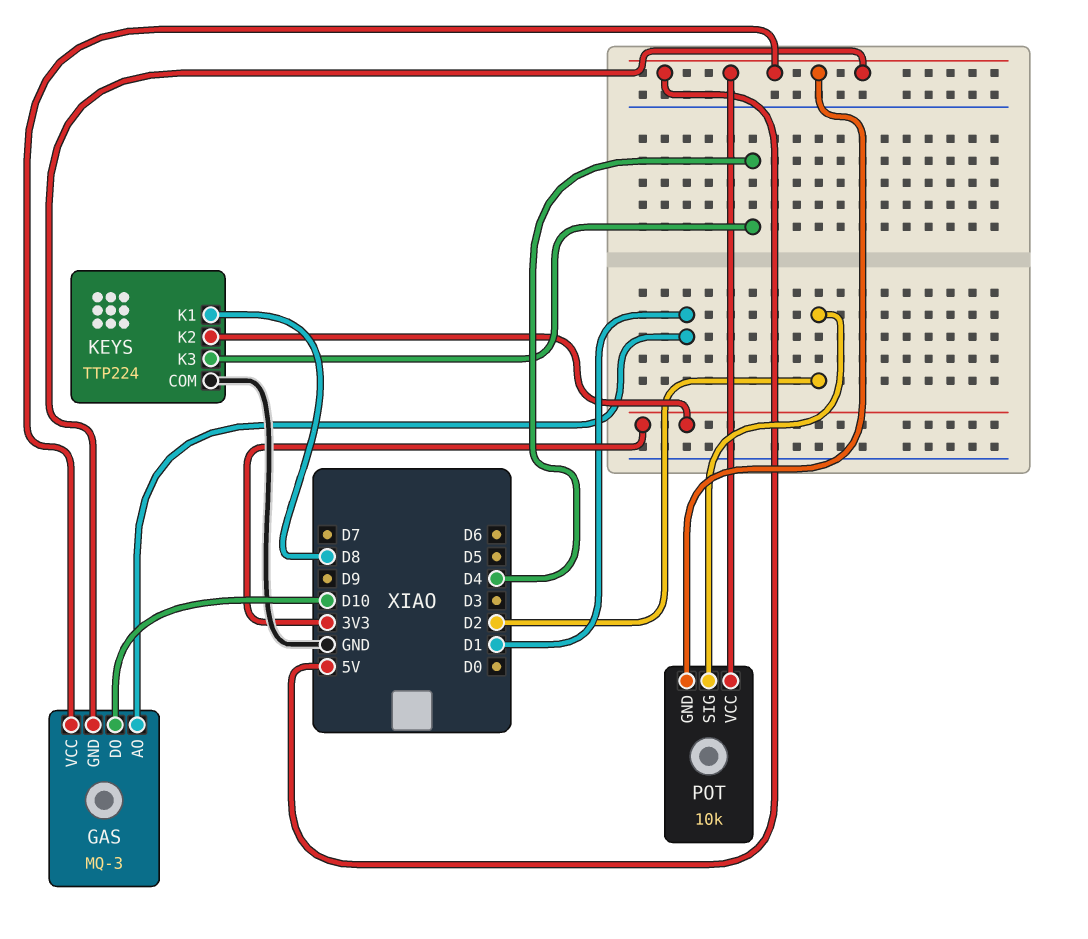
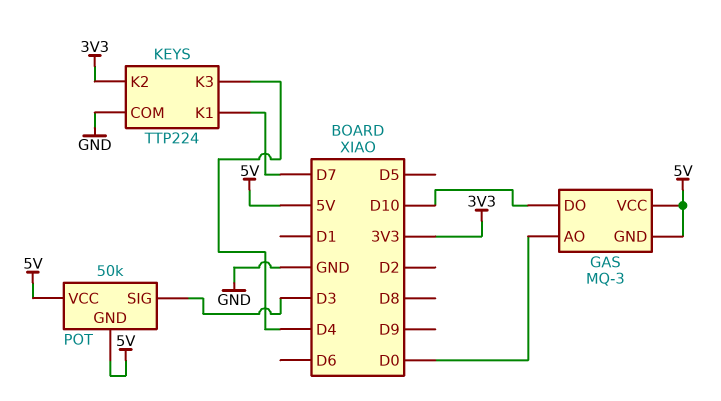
GAS pin AO: D1 -> D0
KEYS pin K1: D8 -> D7
POT: 10k -> 50k
POT pin SIG: D2 -> D3

